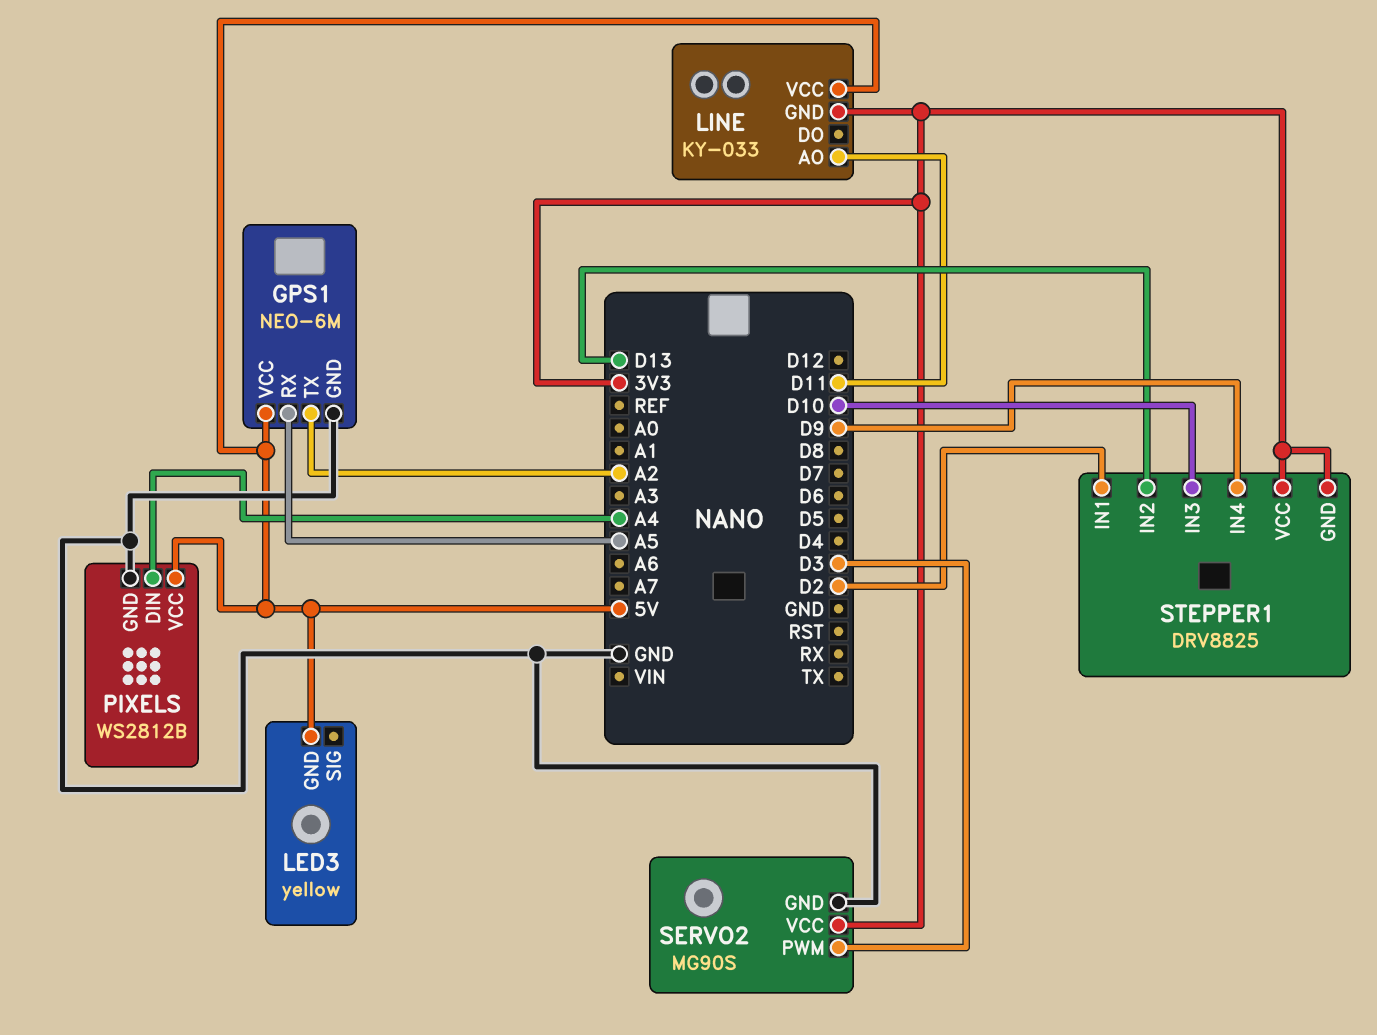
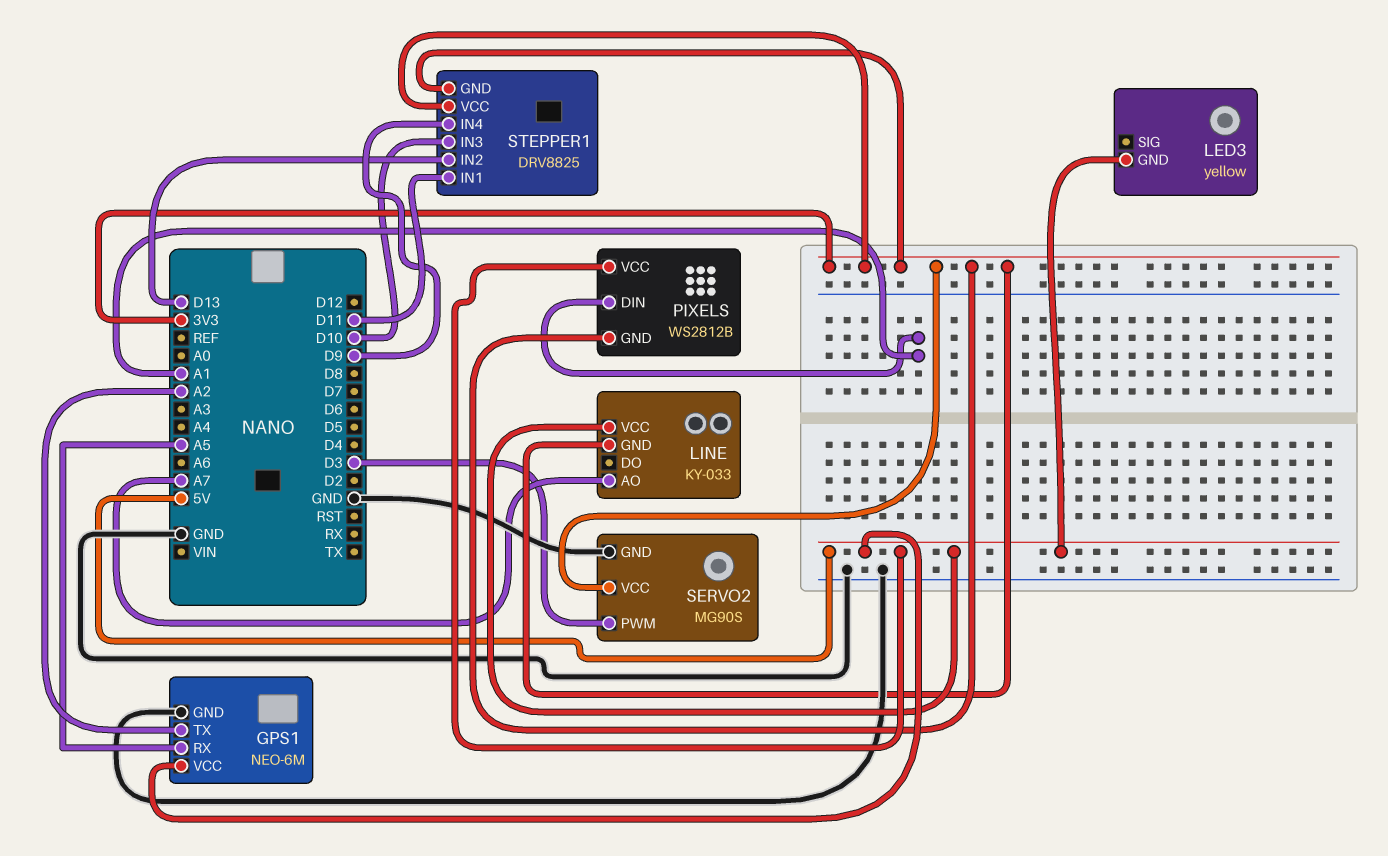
LINE pin AO: D11 -> A7
PIXELS pin DIN: A4 -> A1
PIXELS pin GND: GND -> 3V3
STEPPER1 pin IN1: D2 -> D11

